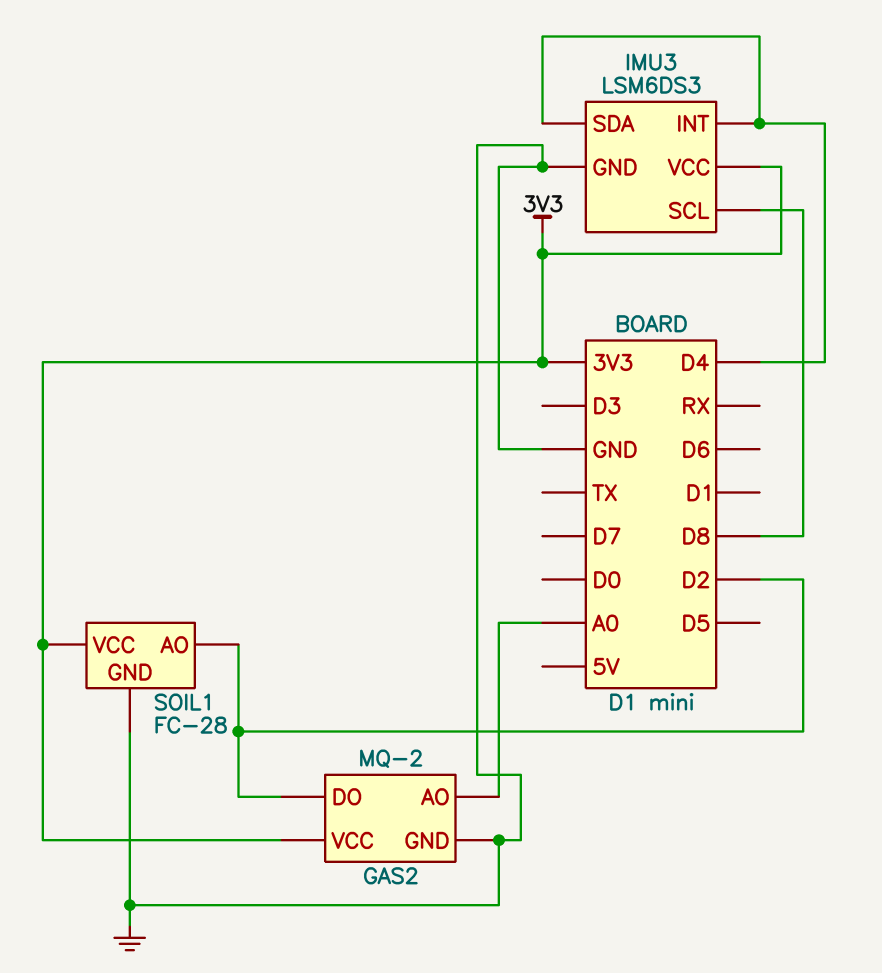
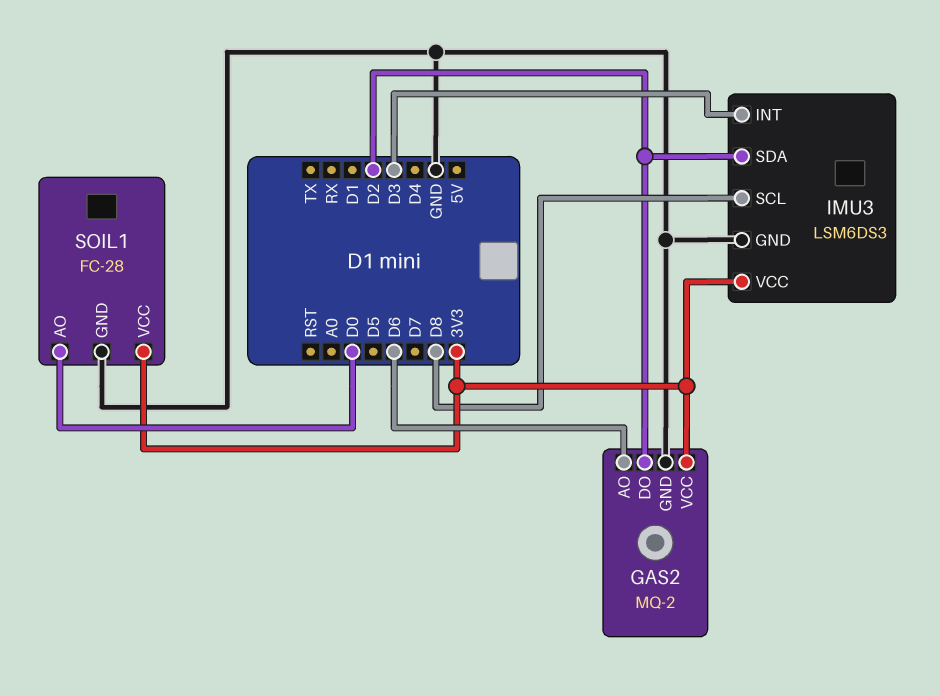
GAS2 pin AO: A0 -> D6
IMU3 pin INT: D4 -> D3
IMU3 pin SDA: D4 -> D2
SOIL1 pin AO: D2 -> D0

